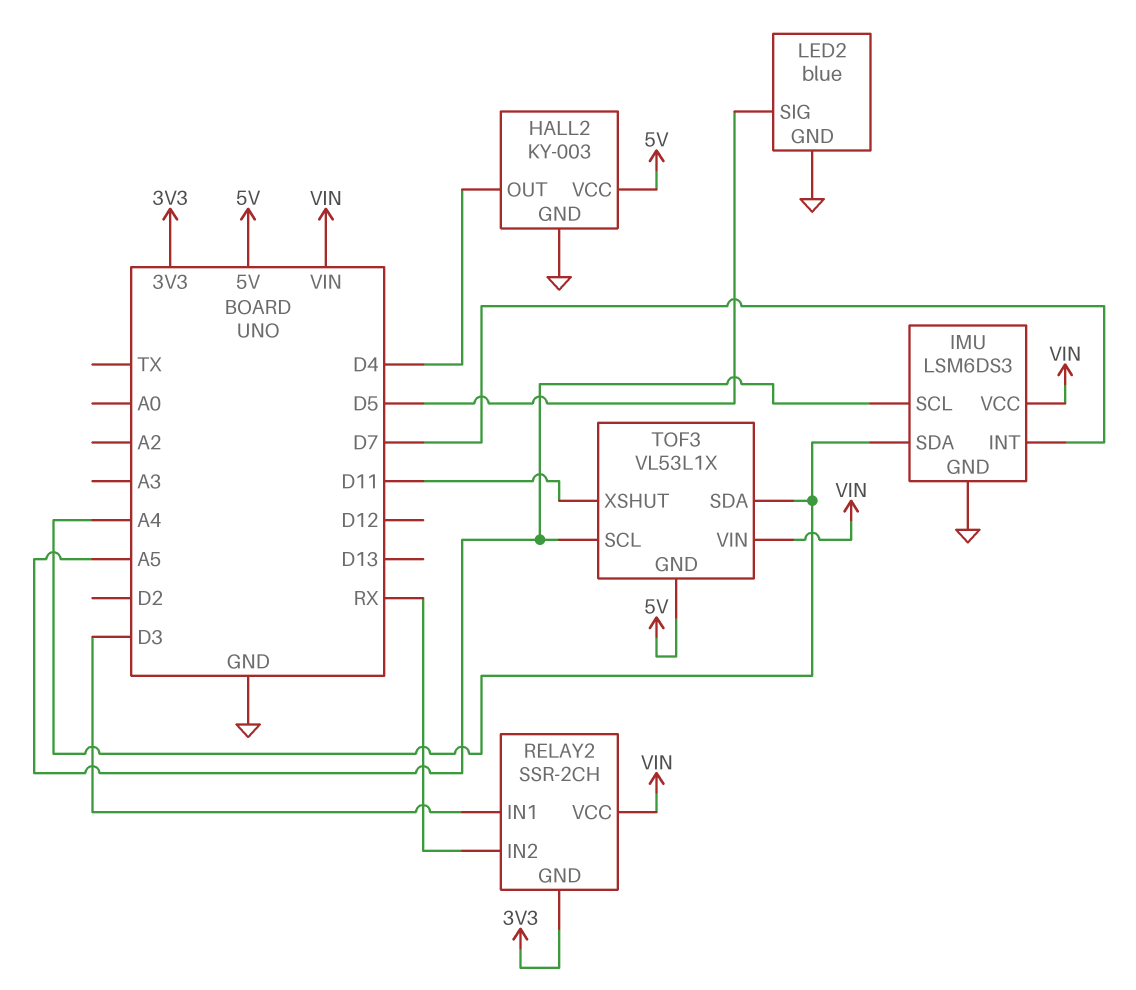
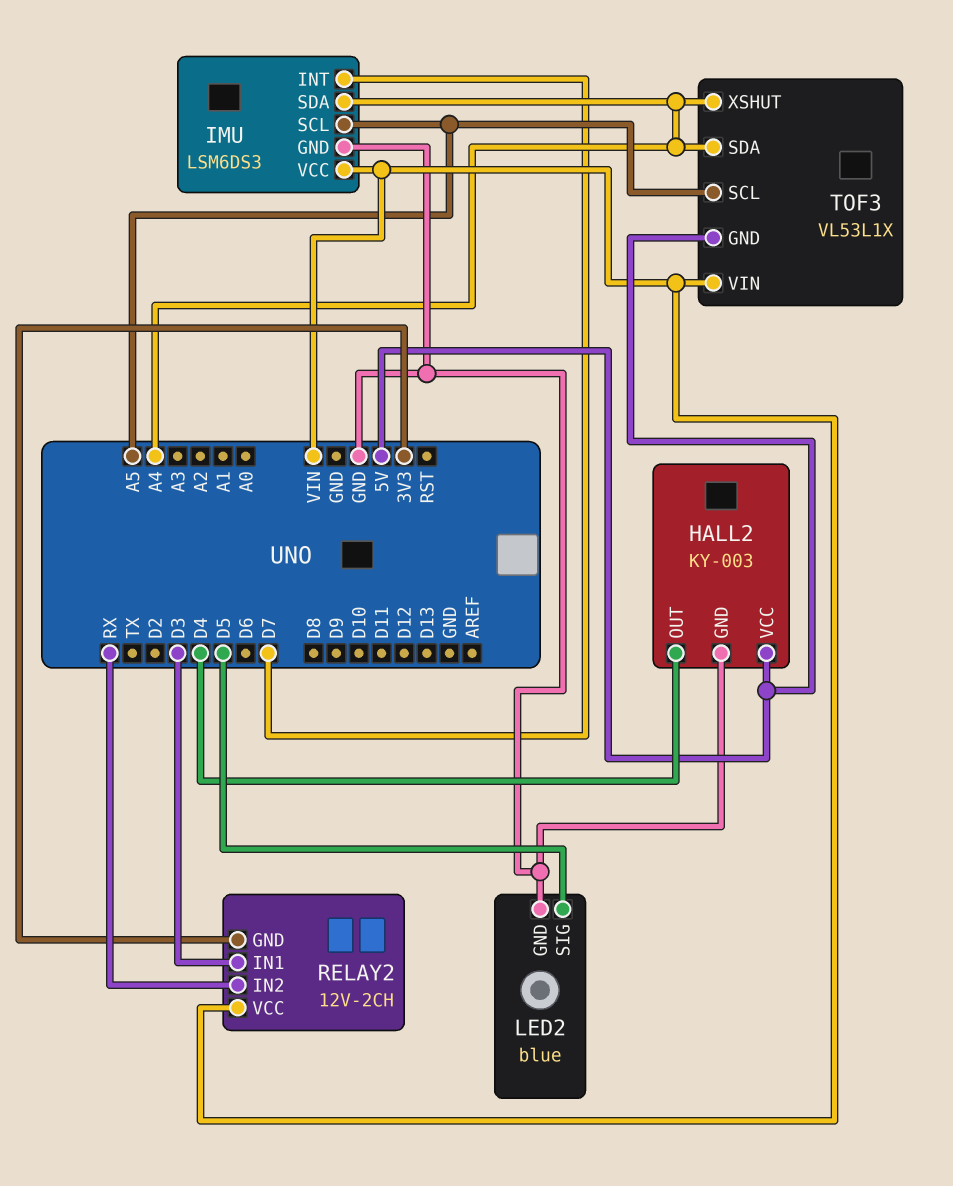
RELAY2: SSR-2CH -> 12V-2CH
TOF3 pin XSHUT: D11 -> A4

